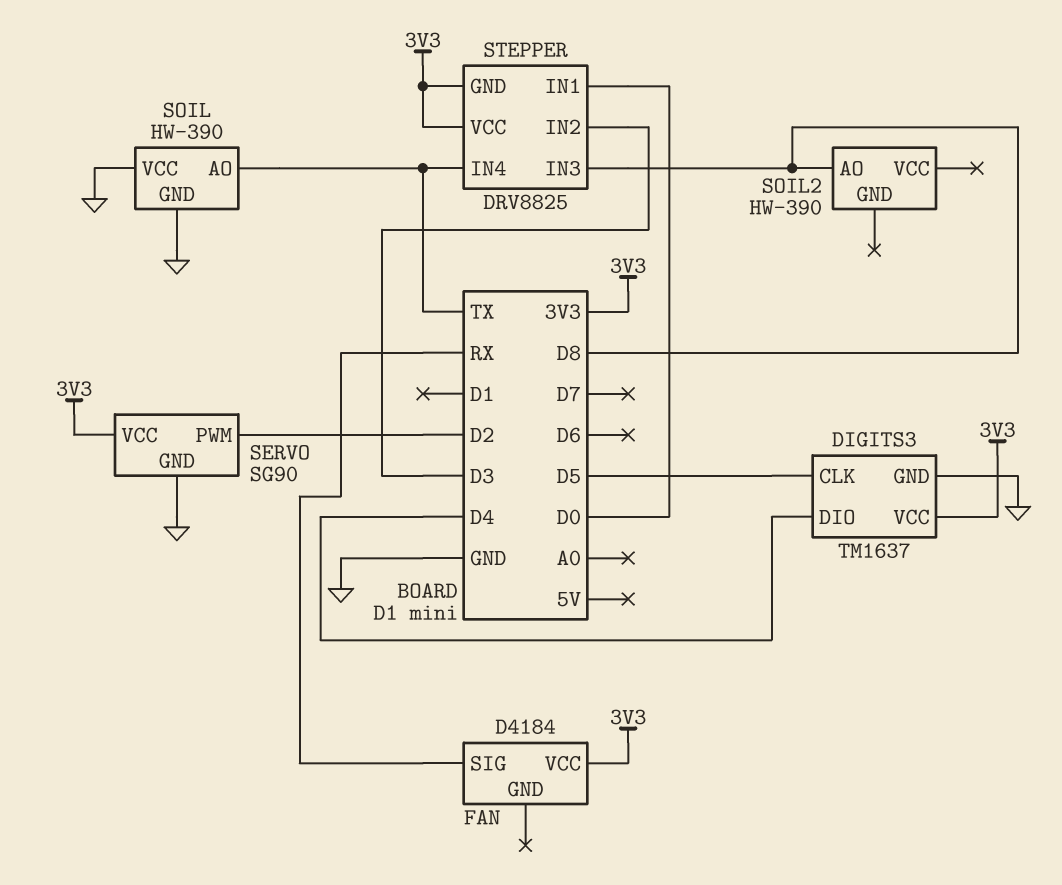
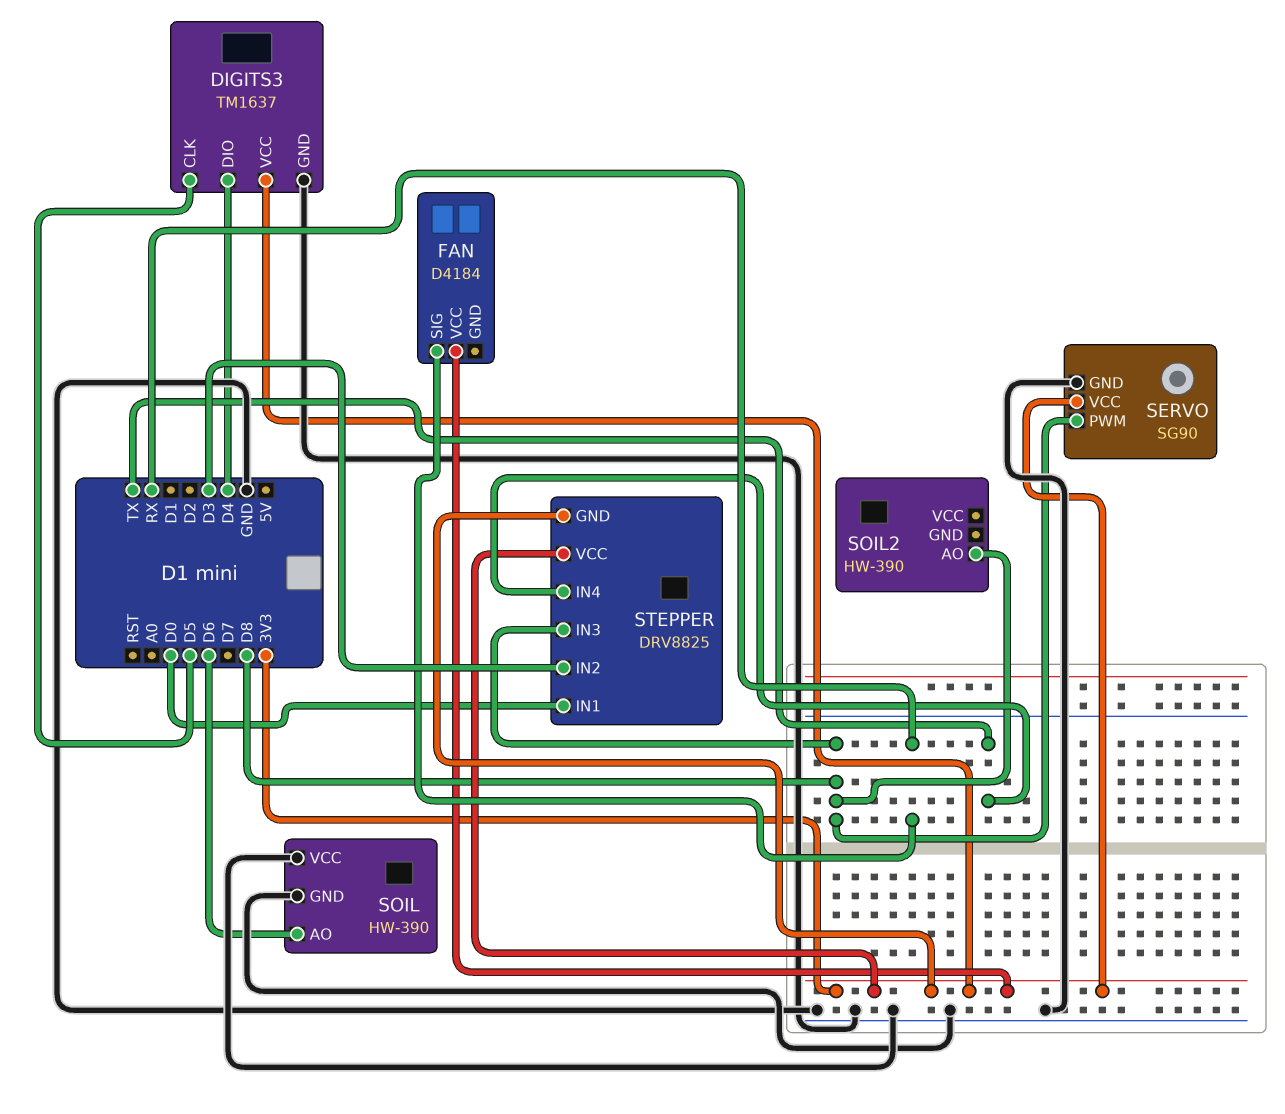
SERVO pin PWM: D2 -> D8
SOIL pin AO: TX -> D6

